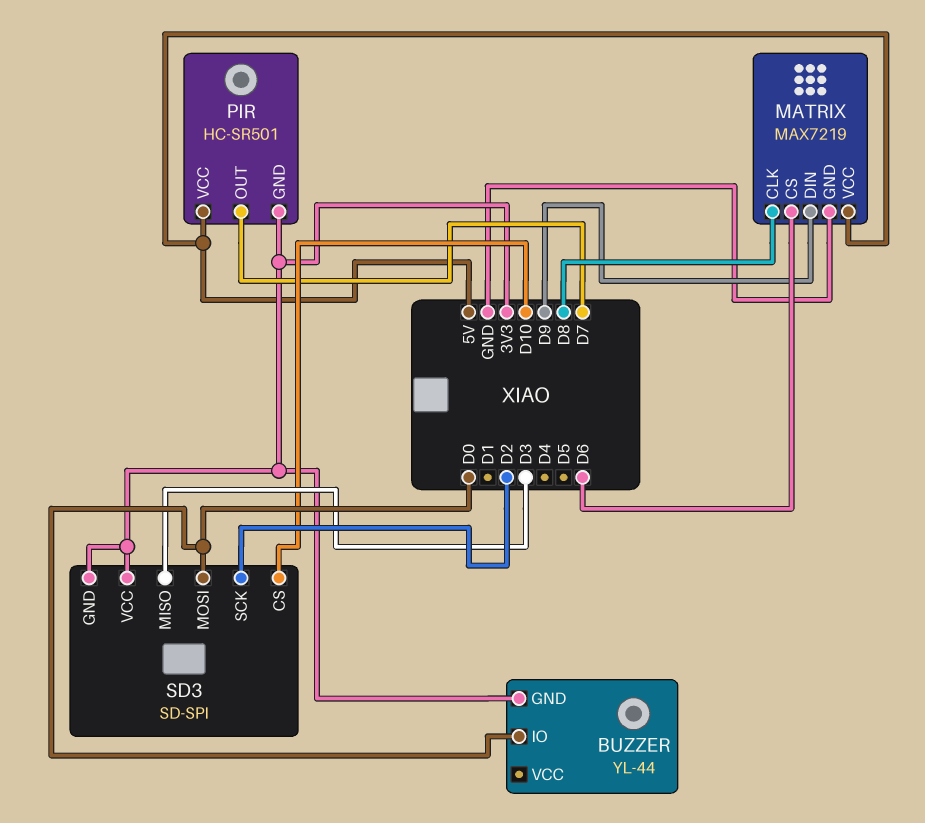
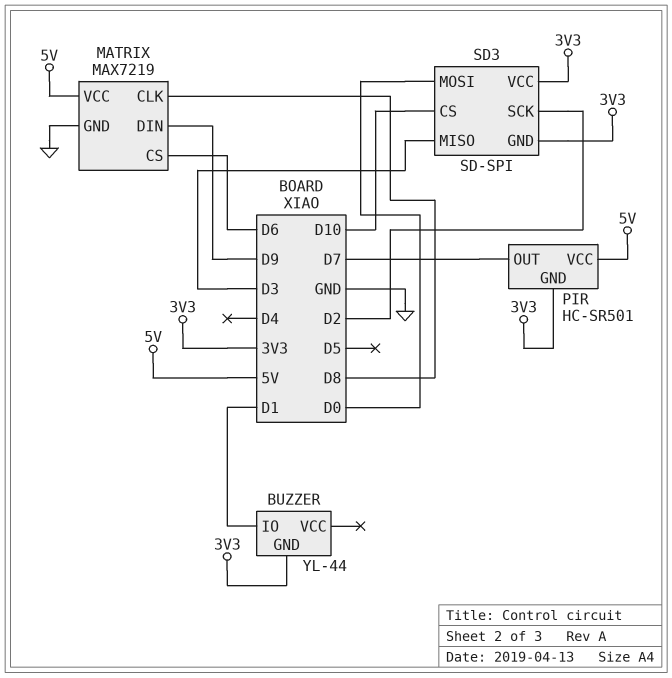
BUZZER pin IO: D0 -> D1

